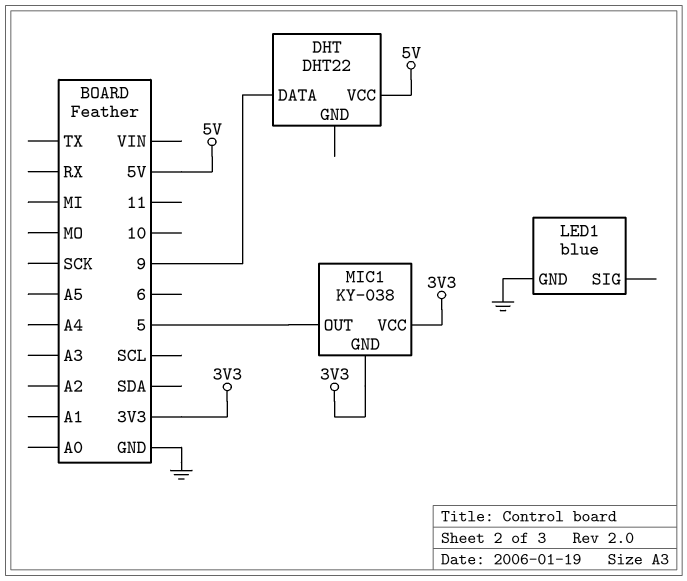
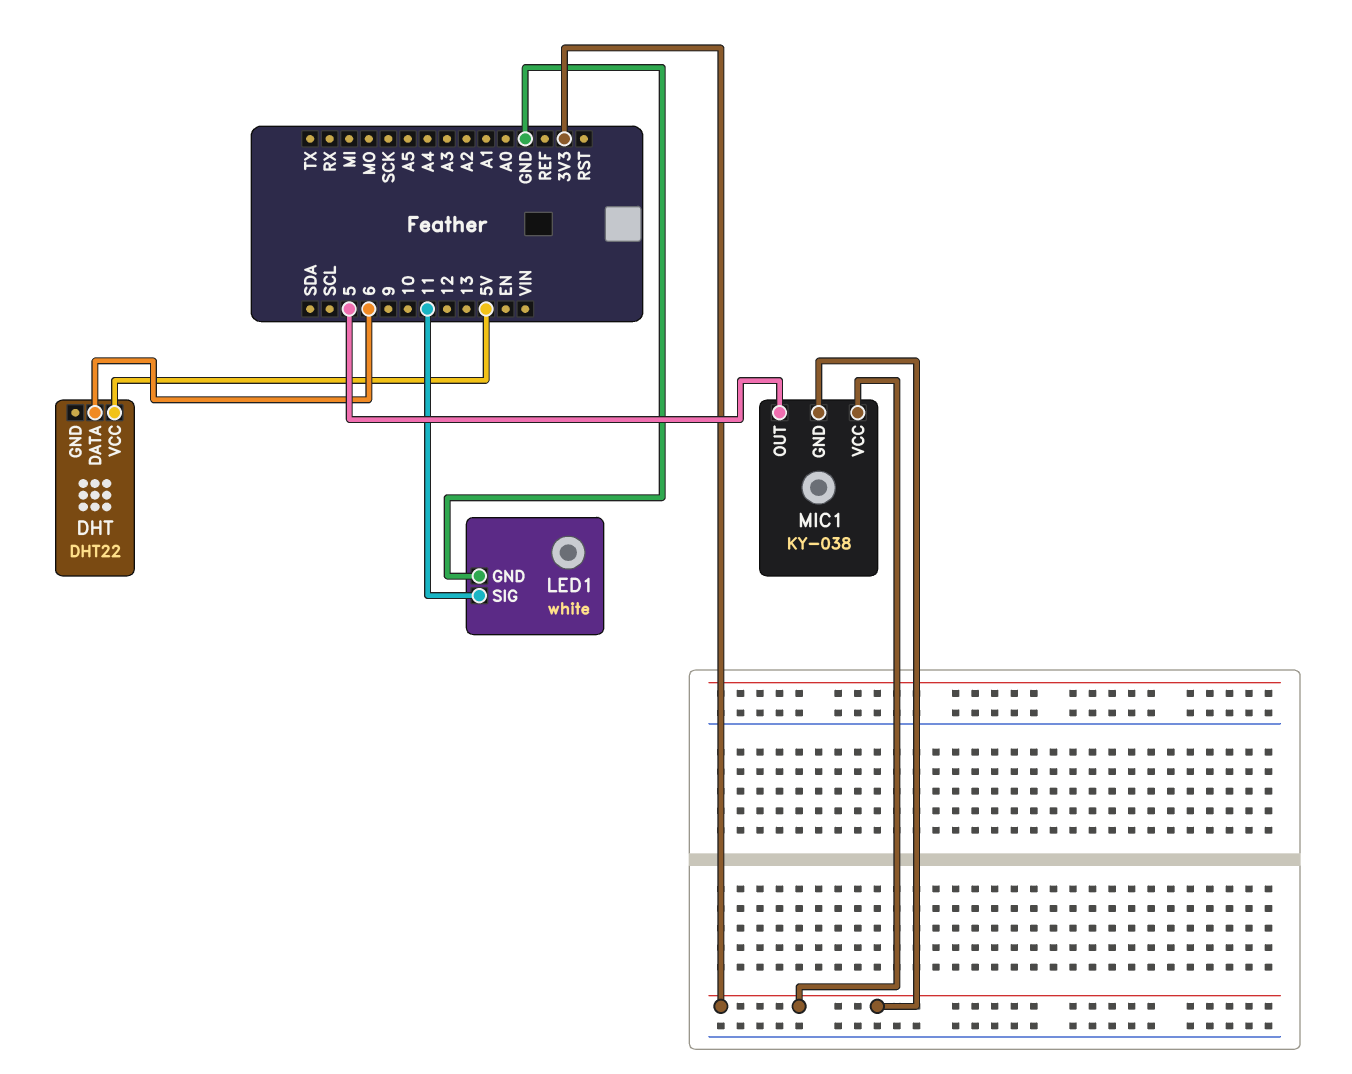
DHT pin DATA: 9 -> 6
LED1: blue -> white
LED1 pin SIG: none -> 11

